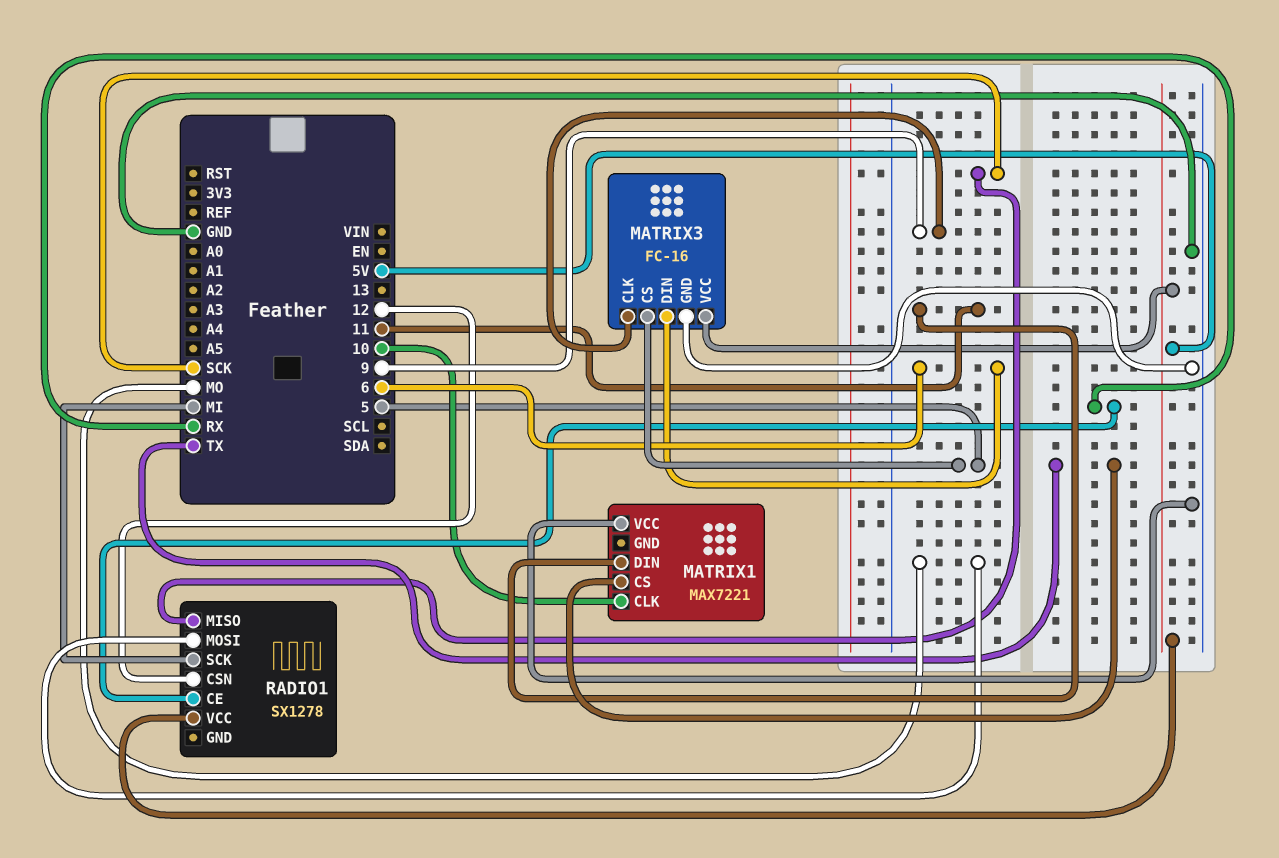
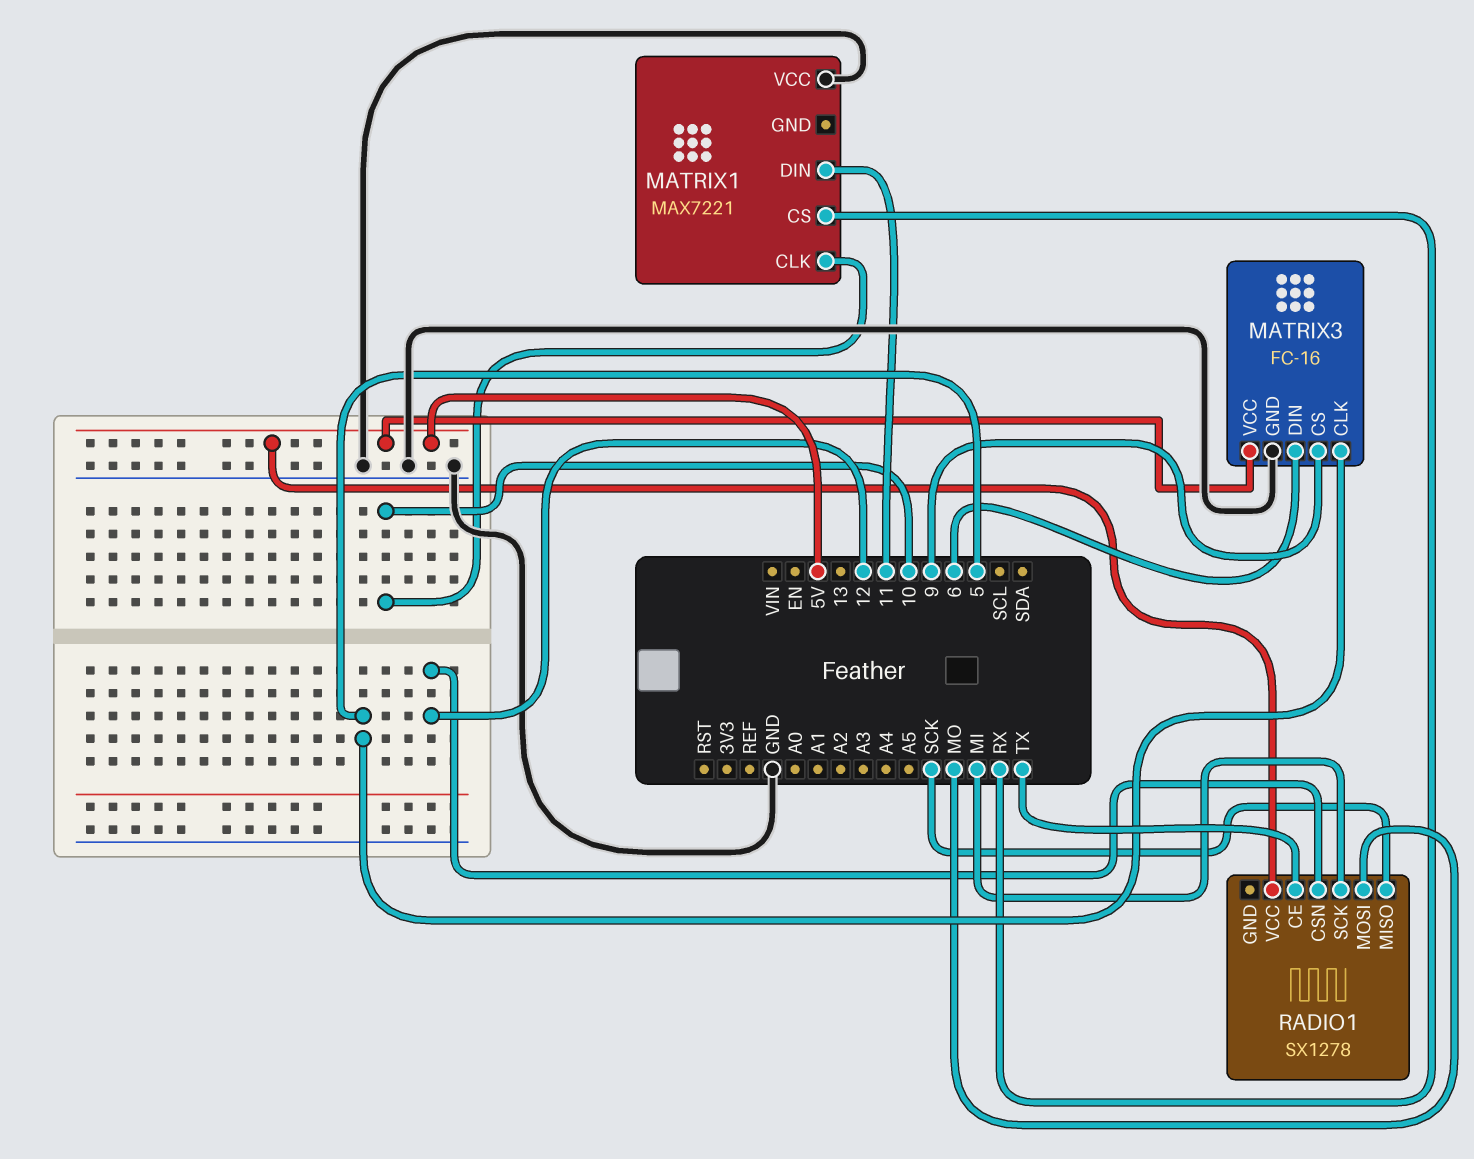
MATRIX1 pin CS: TX -> RX
MATRIX3 pin CLK: 9 -> 5
MATRIX3 pin CS: 5 -> 9
RADIO1 pin CE: RX -> TX

